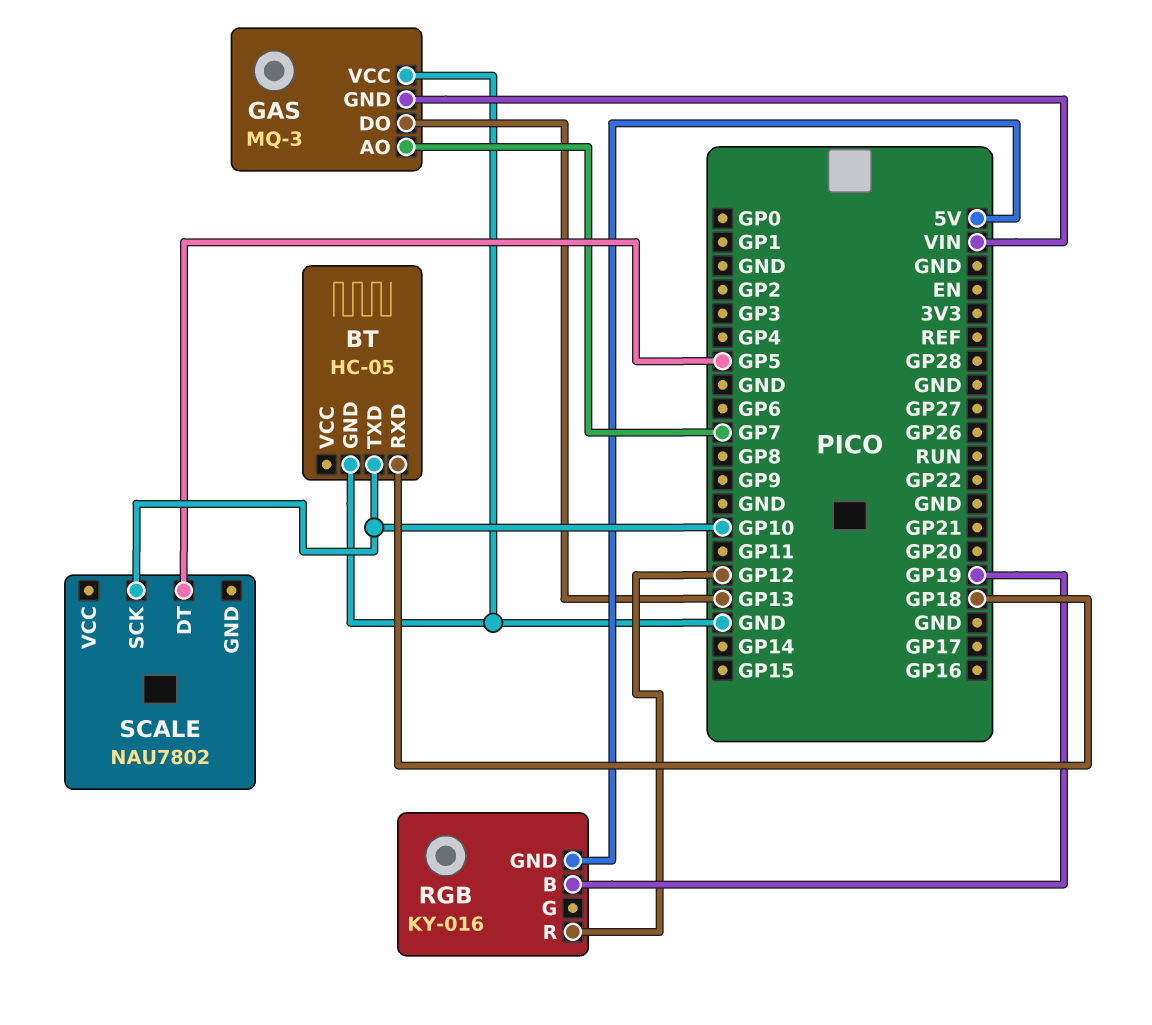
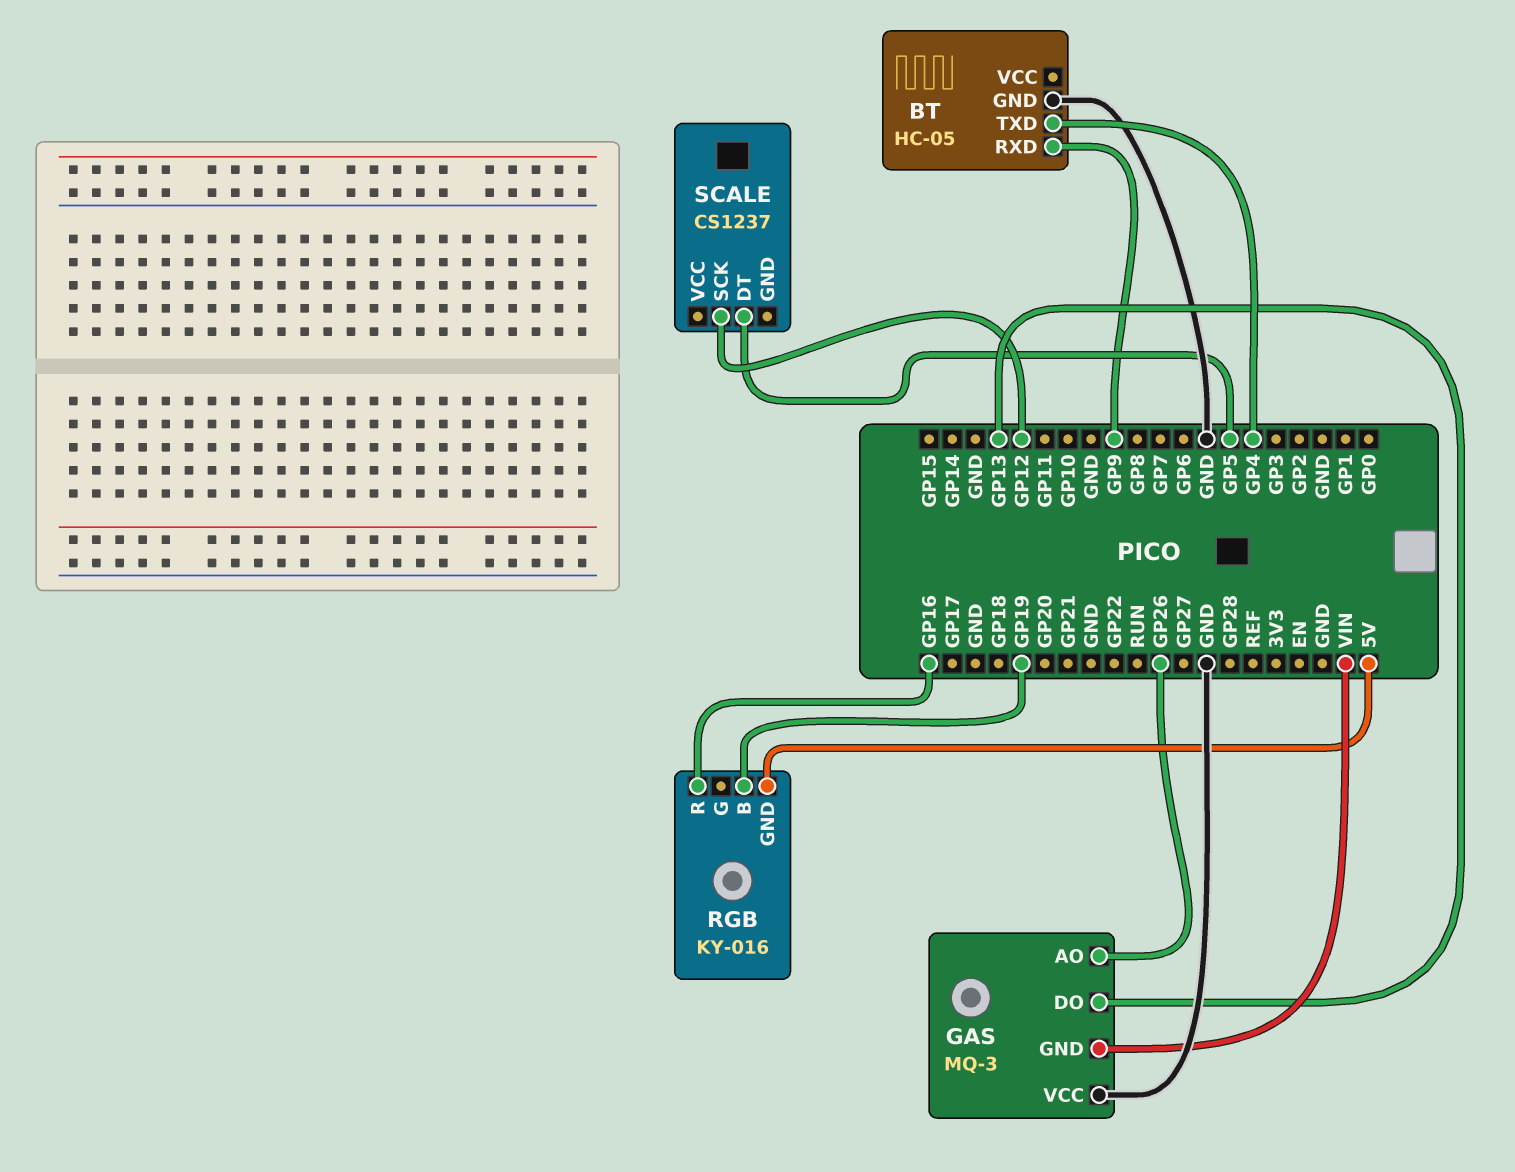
BT pin RXD: GP18 -> GP9
BT pin TXD: GP10 -> GP4
GAS pin AO: GP7 -> GP26
RGB pin R: GP12 -> GP16
SCALE: NAU7802 -> CS1237
SCALE pin SCK: GP10 -> GP12

